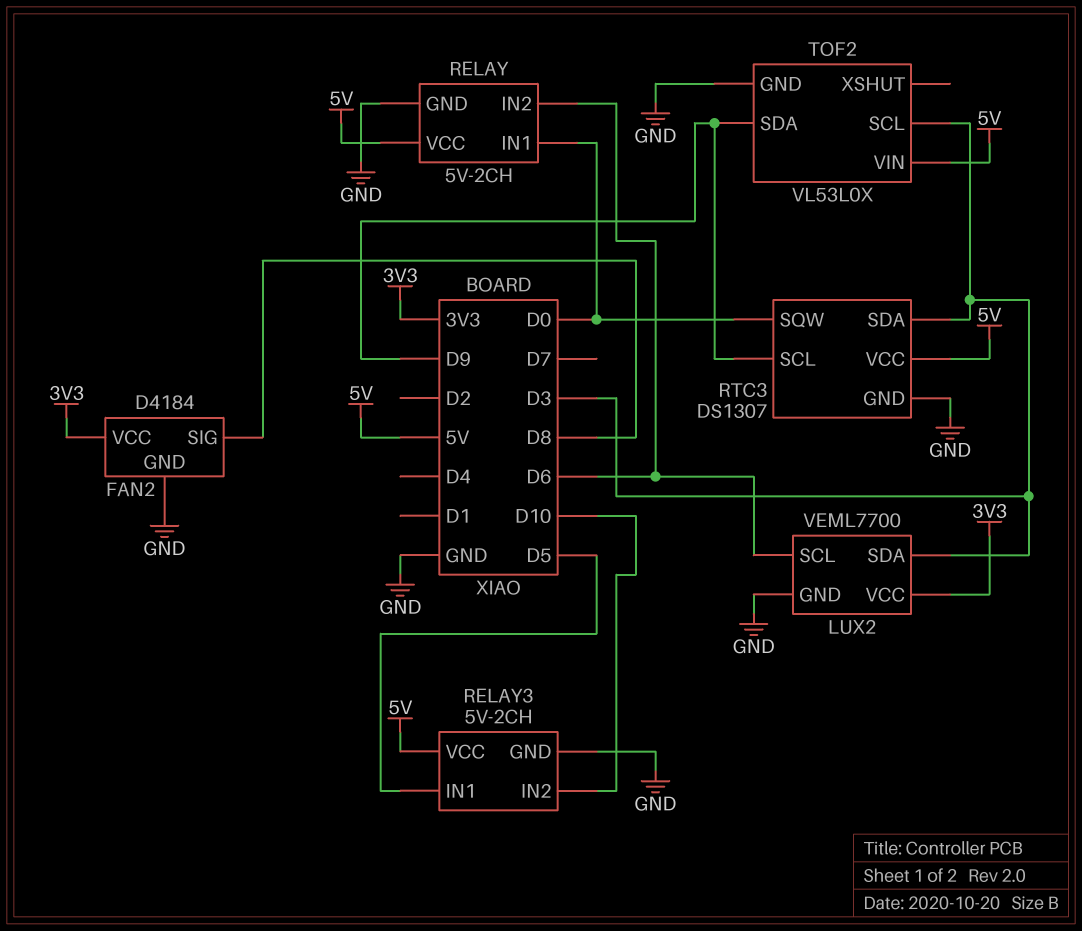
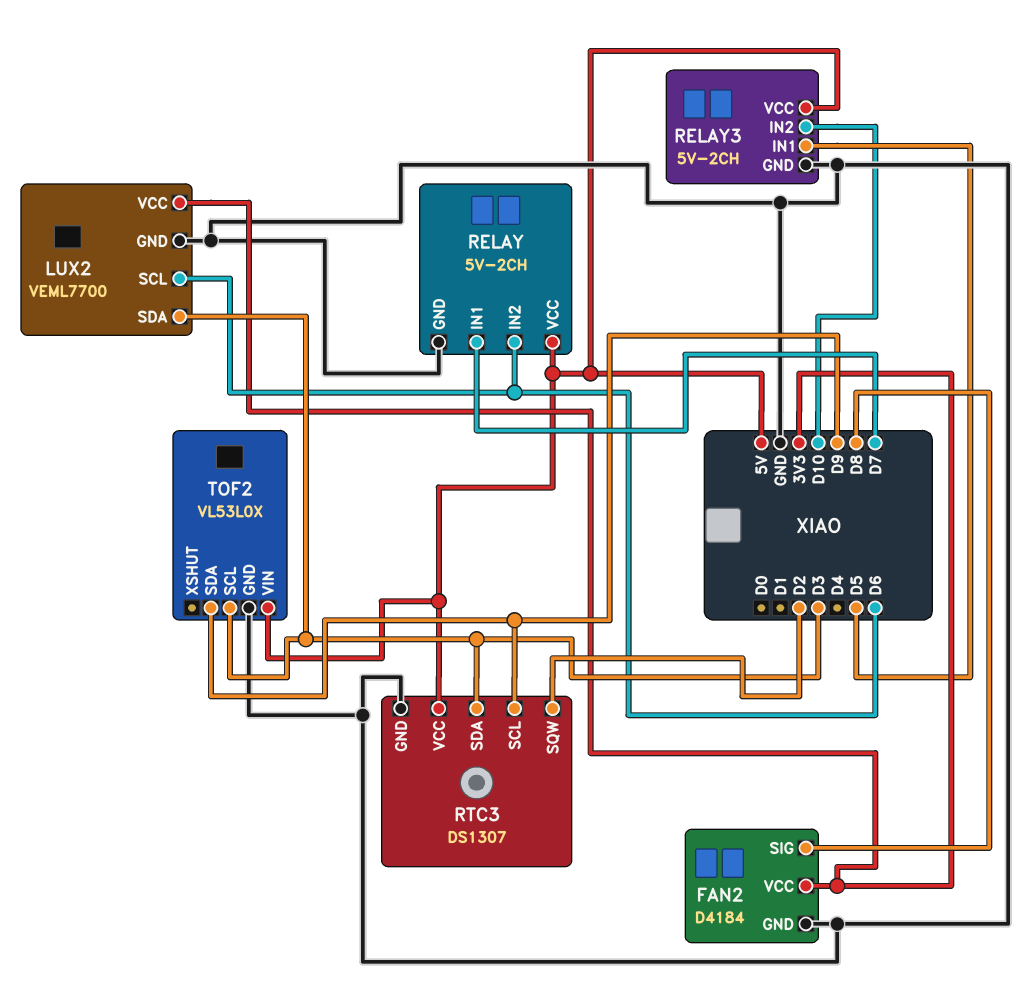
RELAY pin IN1: D0 -> D7
RTC3 pin SQW: D0 -> D2

